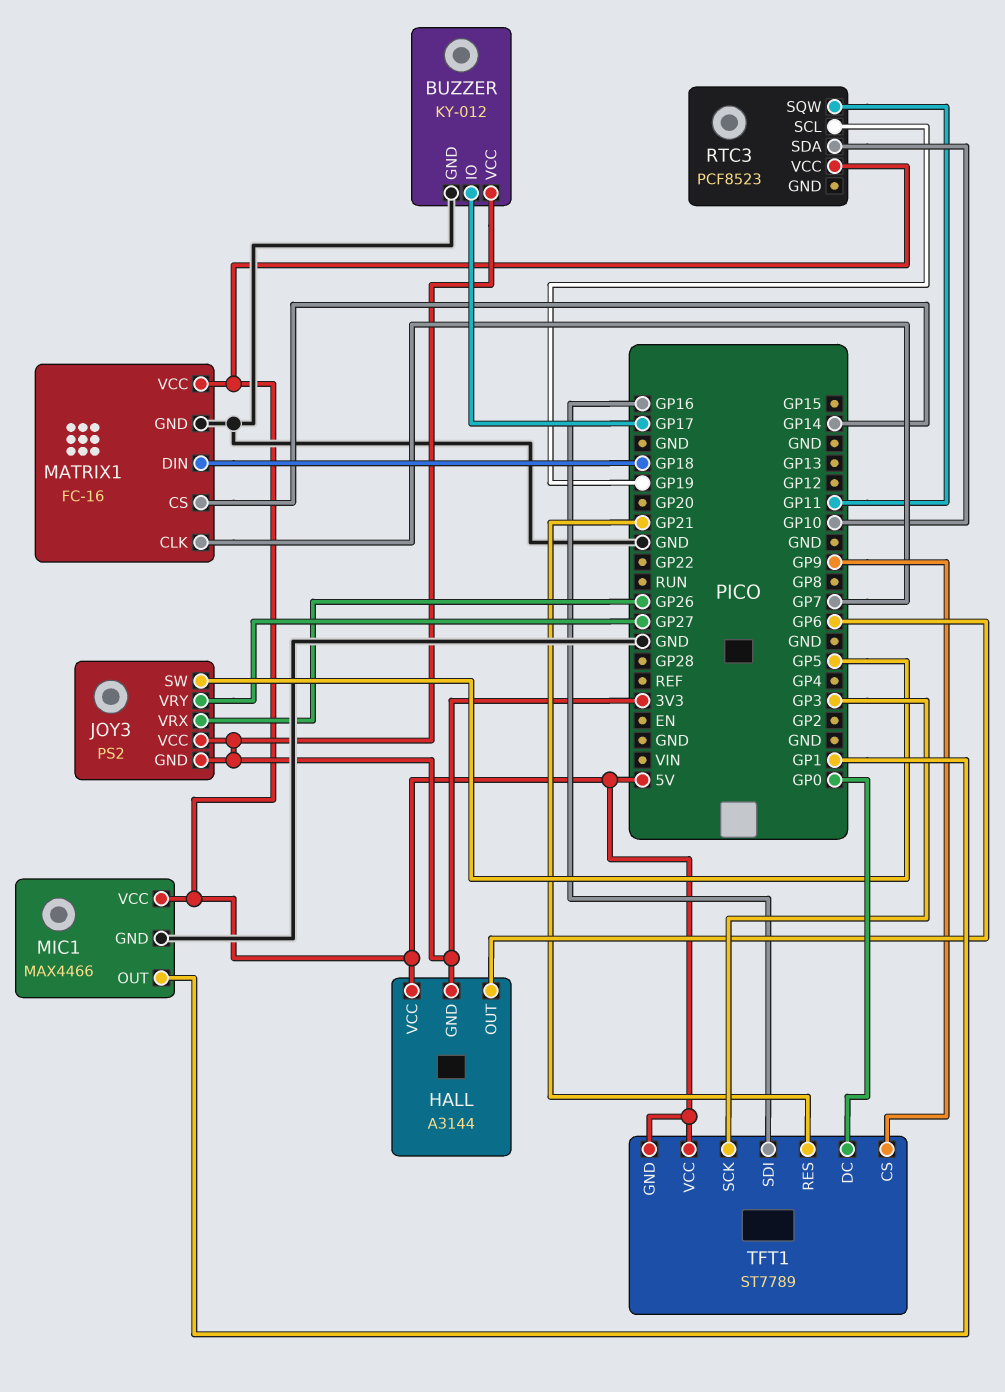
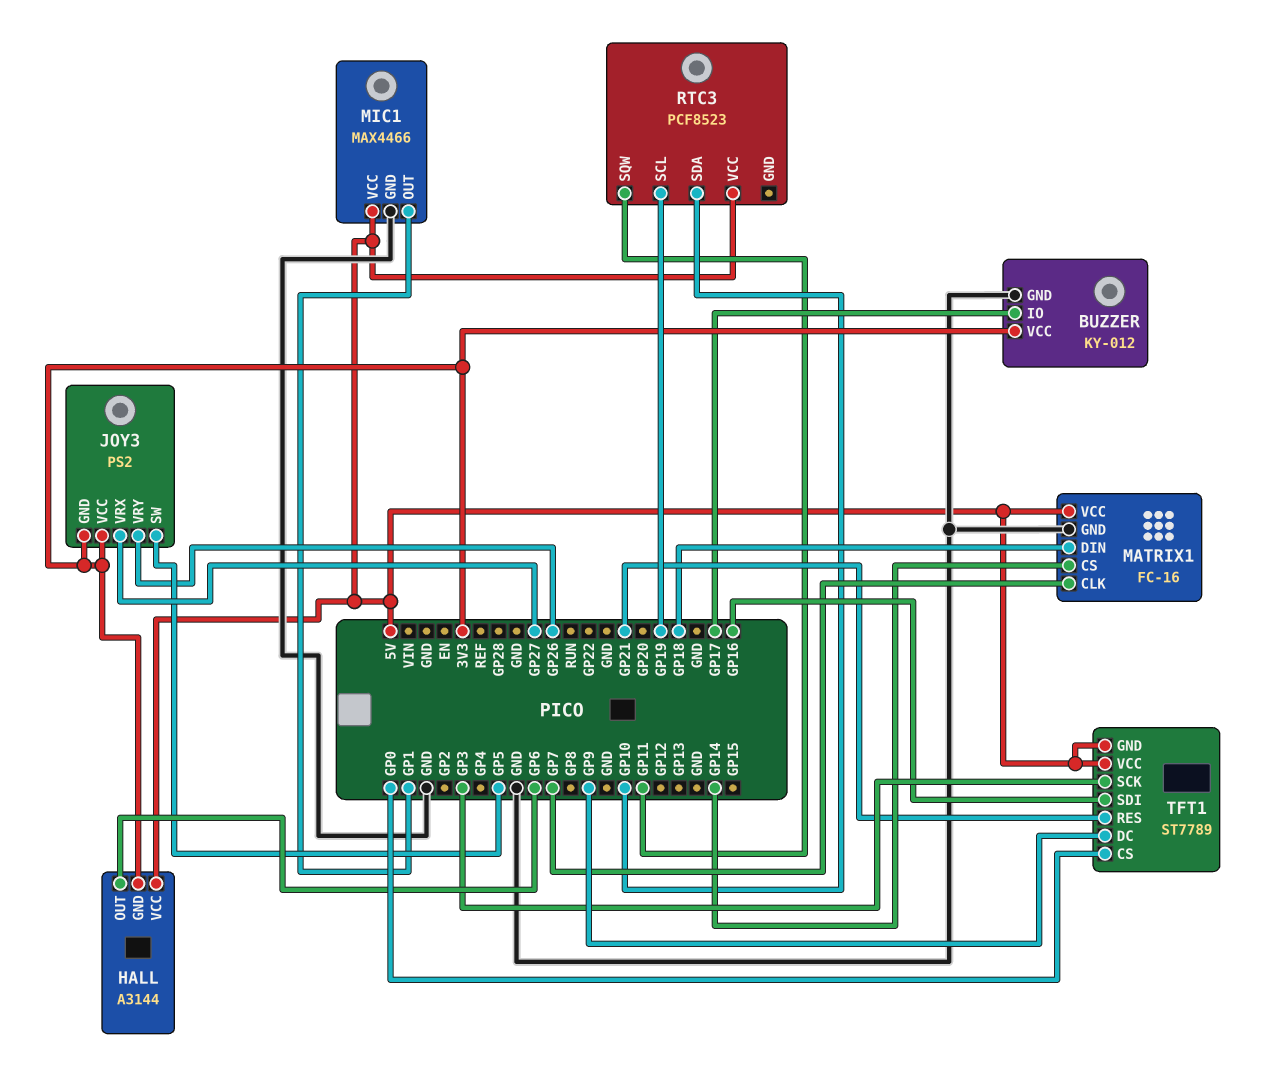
JOY3 pin VRX: GP26 -> GP27
JOY3 pin VRY: GP27 -> GP26
TFT1 pin CS: GP9 -> GP0
TFT1 pin DC: GP0 -> GP9

